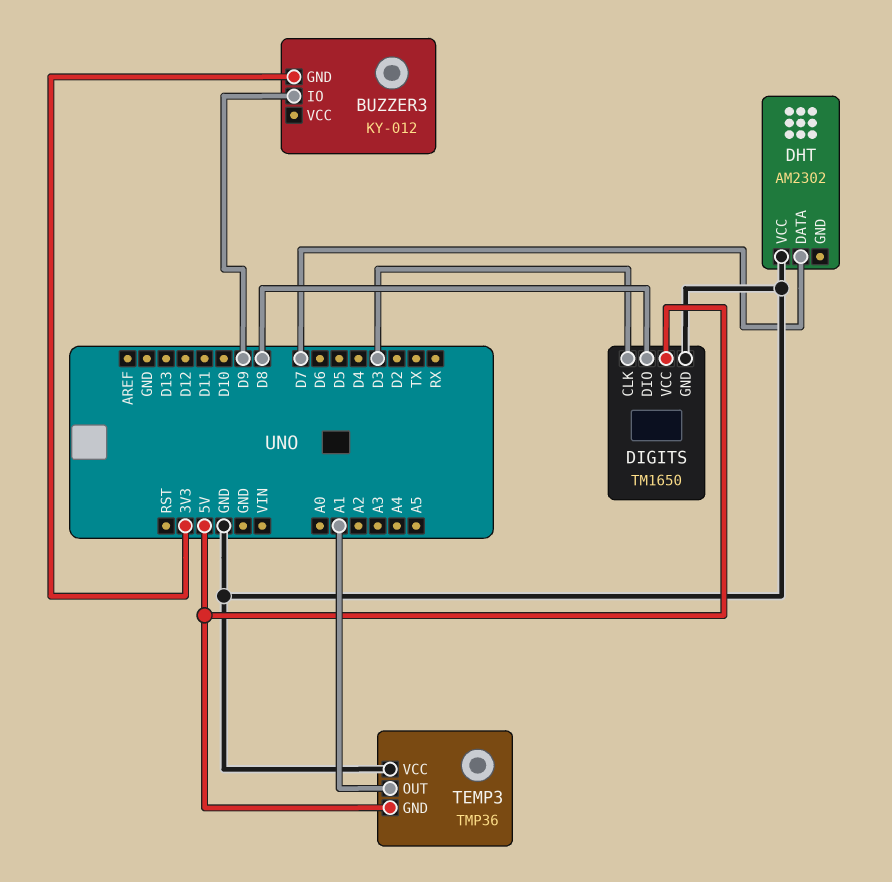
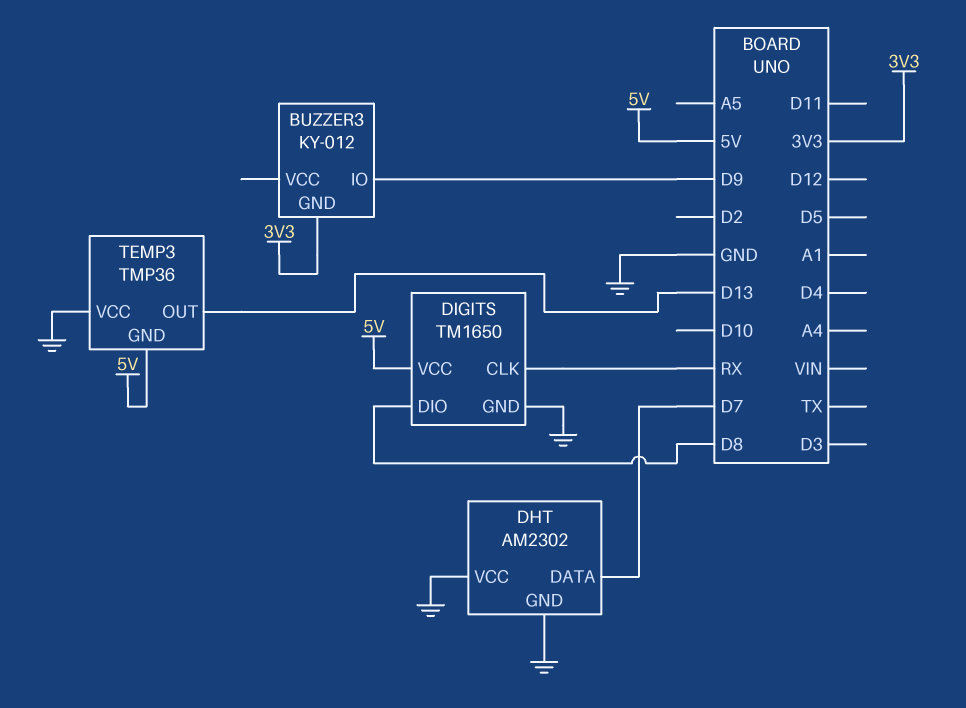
DHT pin GND: none -> GND
DIGITS pin CLK: D3 -> RX
TEMP3 pin OUT: A1 -> D13

